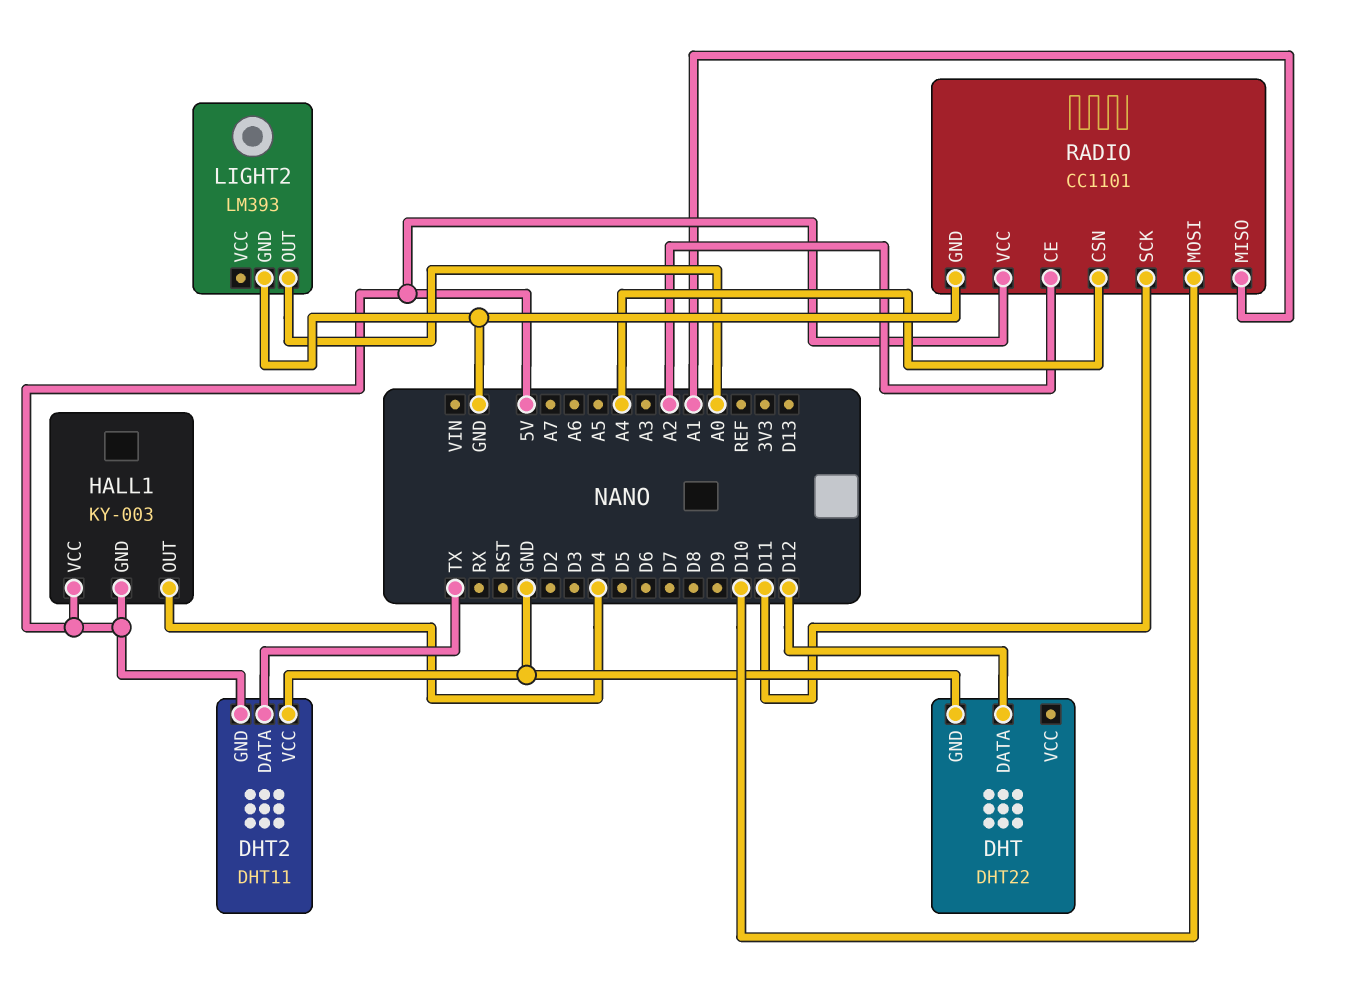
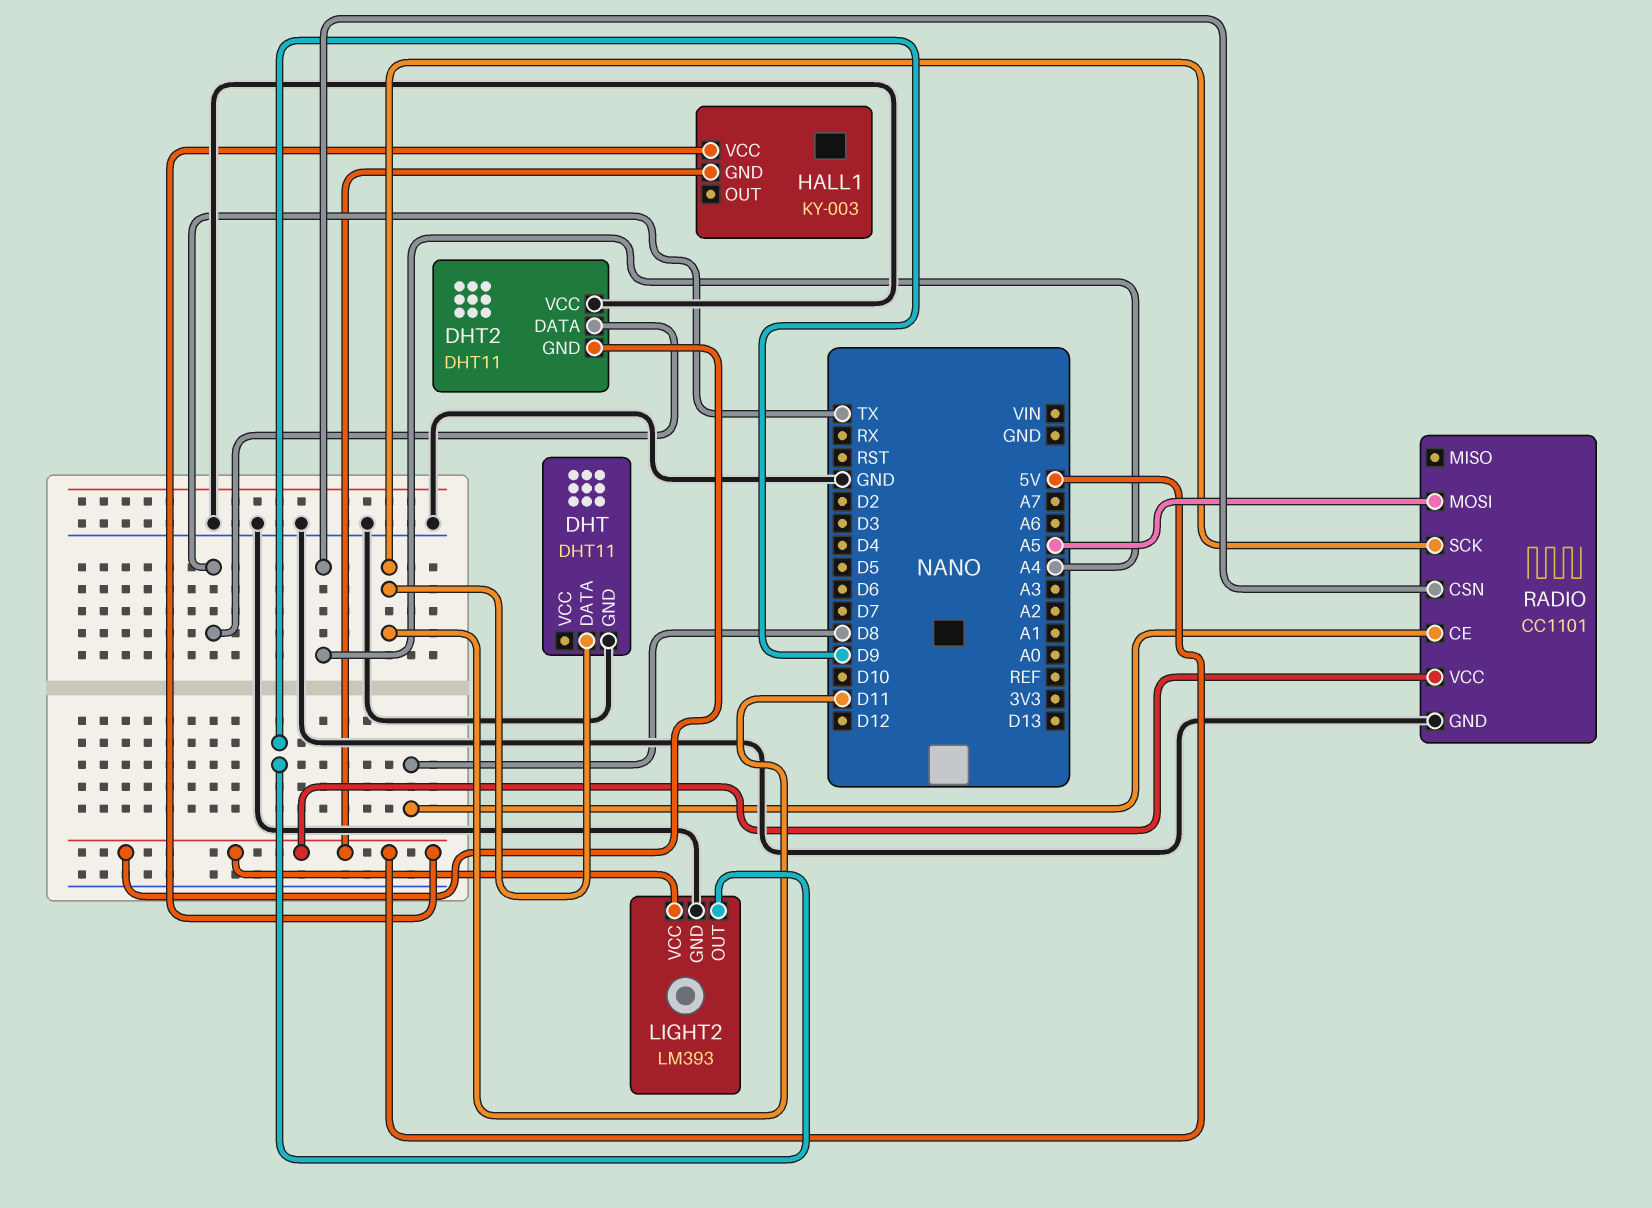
DHT: DHT22 -> DHT11
DHT pin DATA: D12 -> D11
HALL1 pin OUT: D4 -> none
LIGHT2 pin OUT: A0 -> D9
LIGHT2 pin VCC: none -> 5V
RADIO pin CE: A2 -> D8
RADIO pin MISO: A1 -> none
RADIO pin MOSI: D10 -> A5

